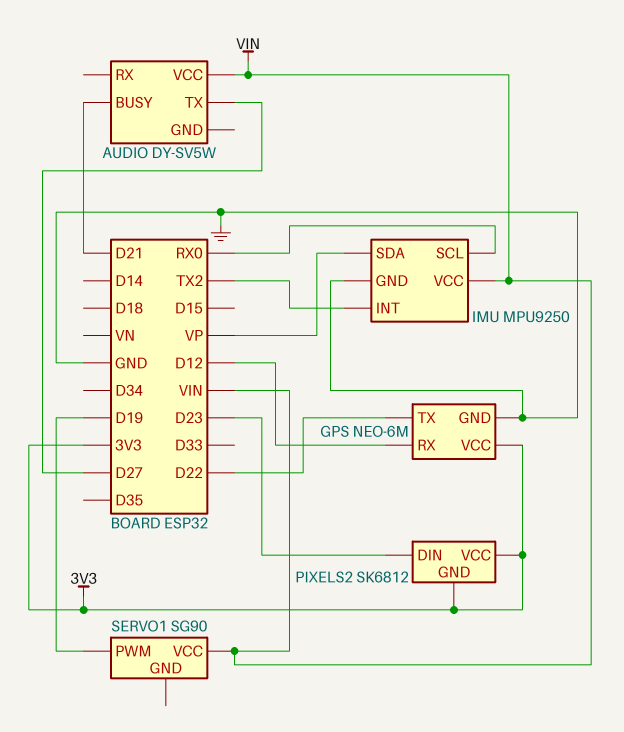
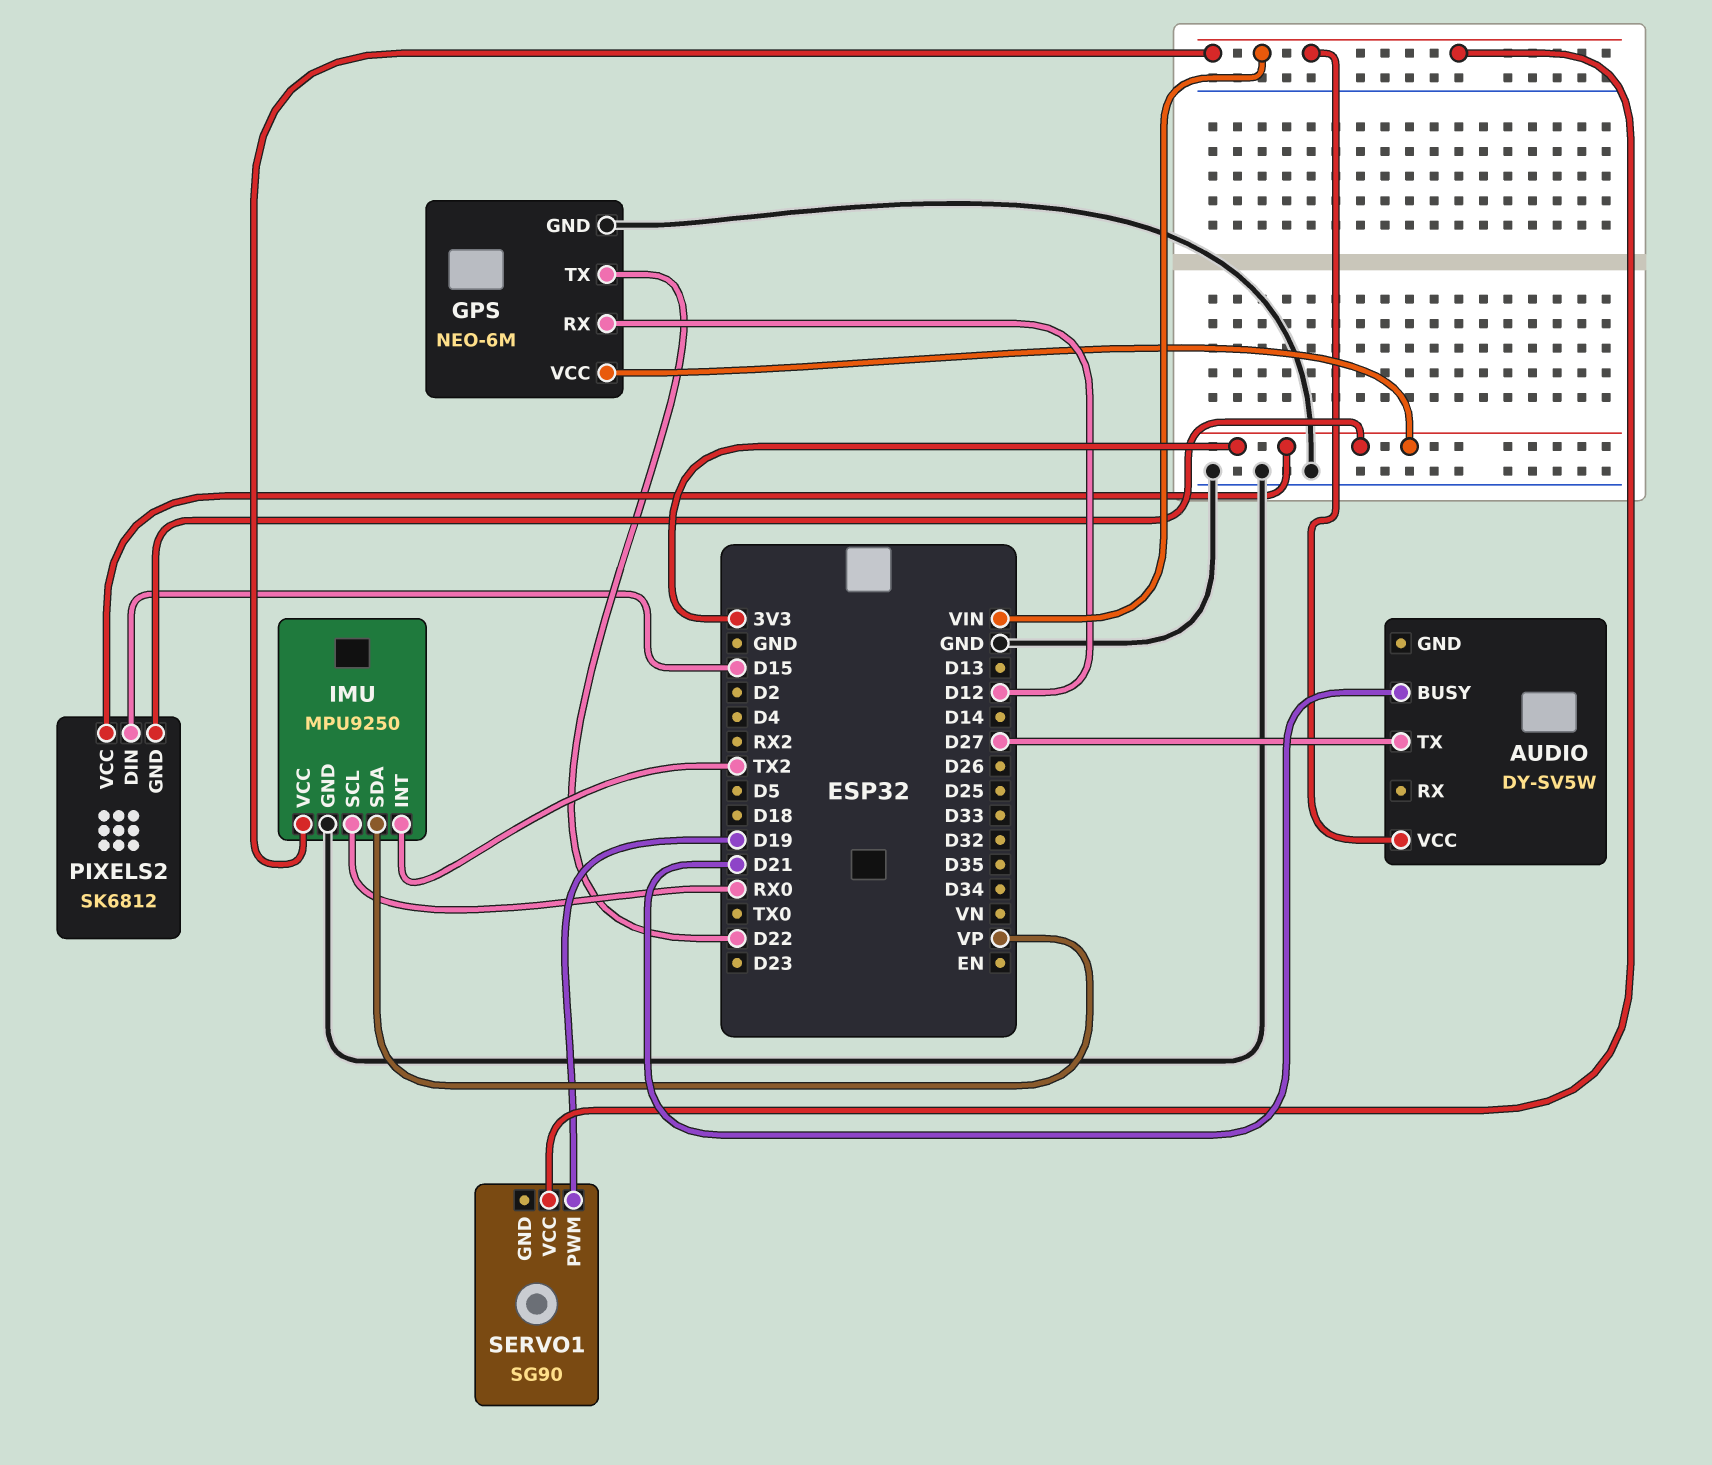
PIXELS2 pin DIN: D23 -> D15

